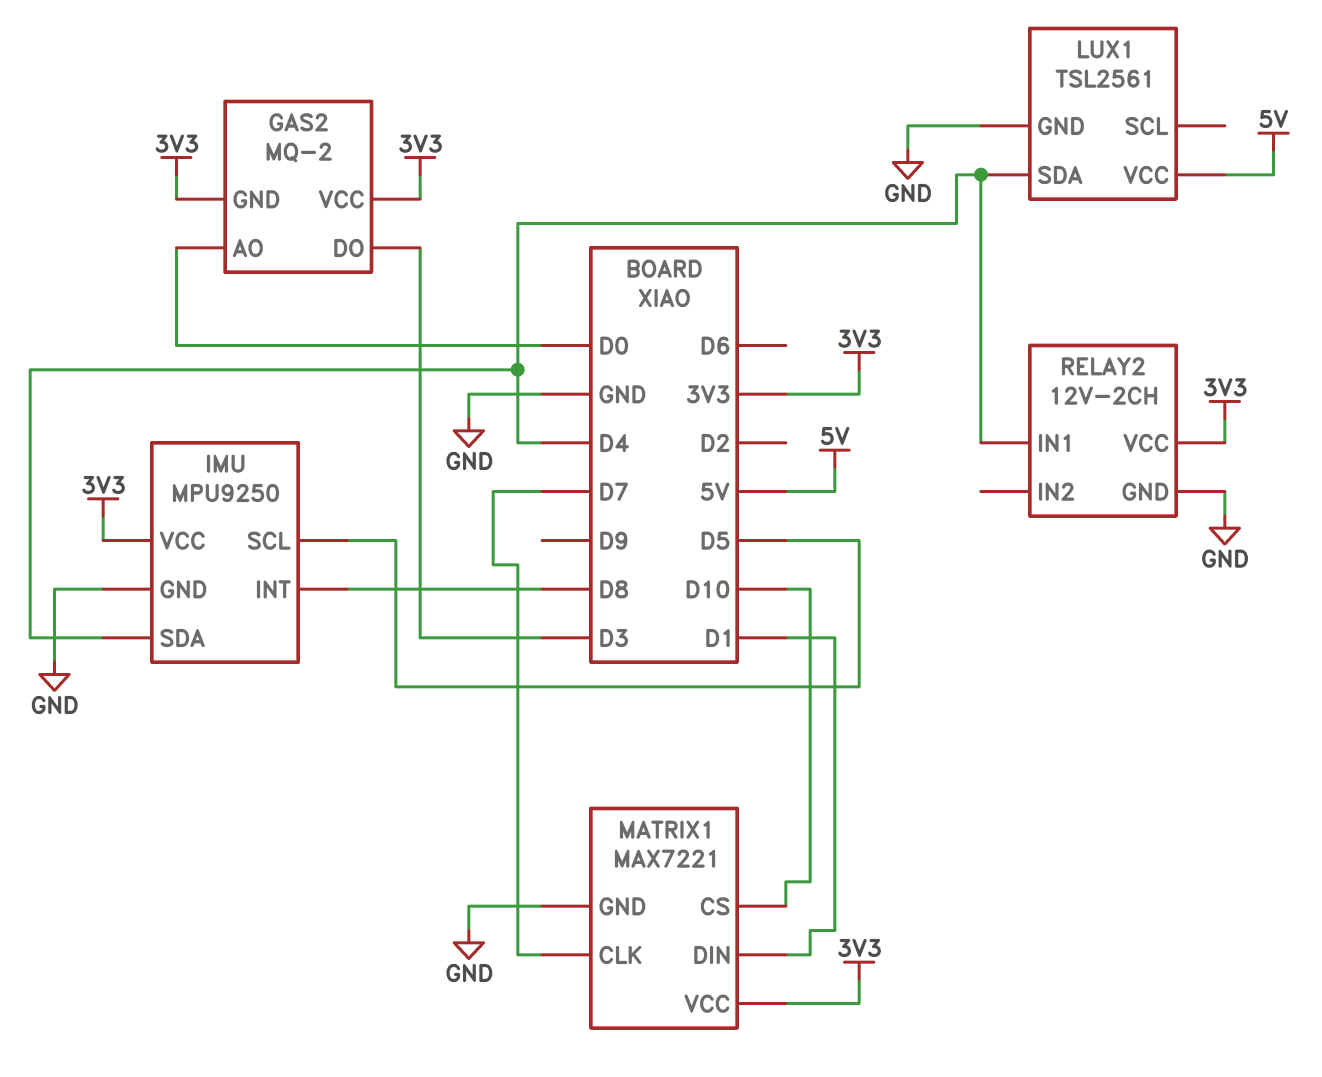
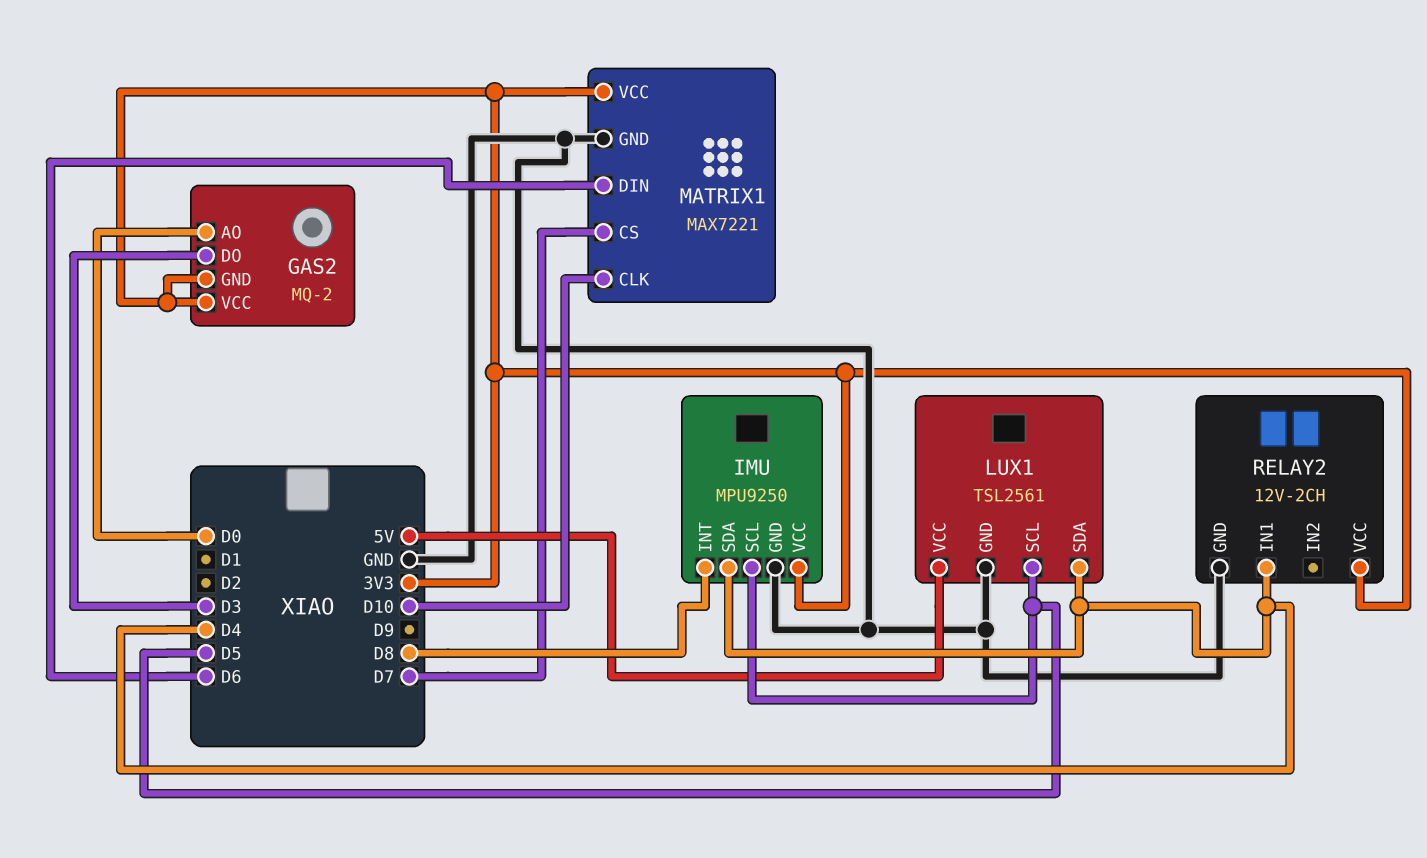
LUX1 pin SCL: none -> D5
MATRIX1 pin CLK: D7 -> D10
MATRIX1 pin CS: D10 -> D7
MATRIX1 pin DIN: D1 -> D6

